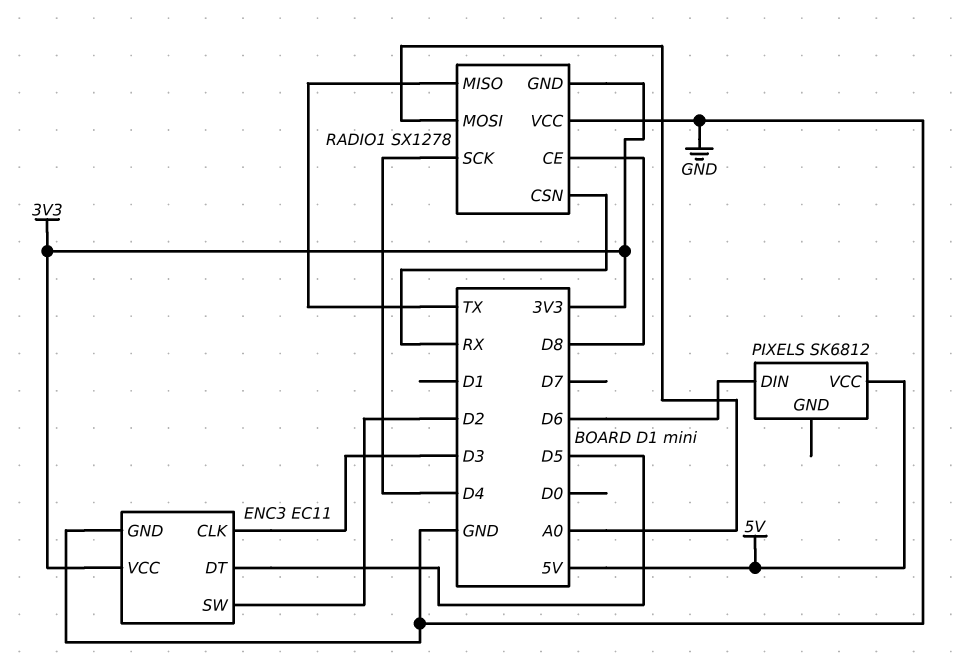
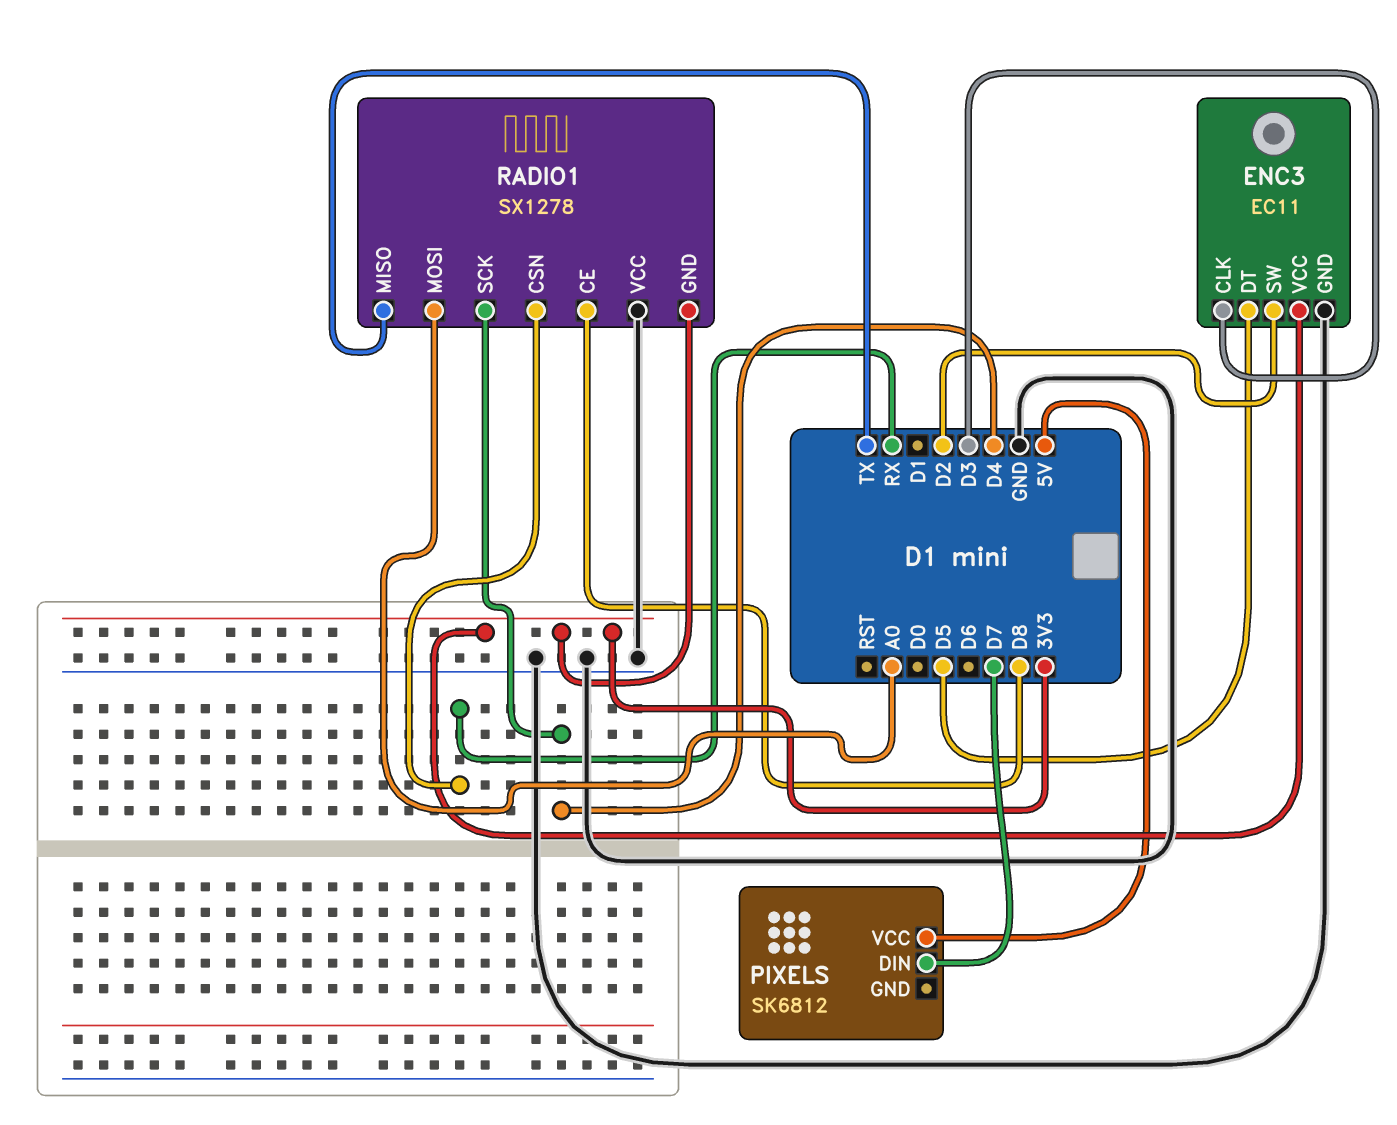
PIXELS pin DIN: D6 -> D7

